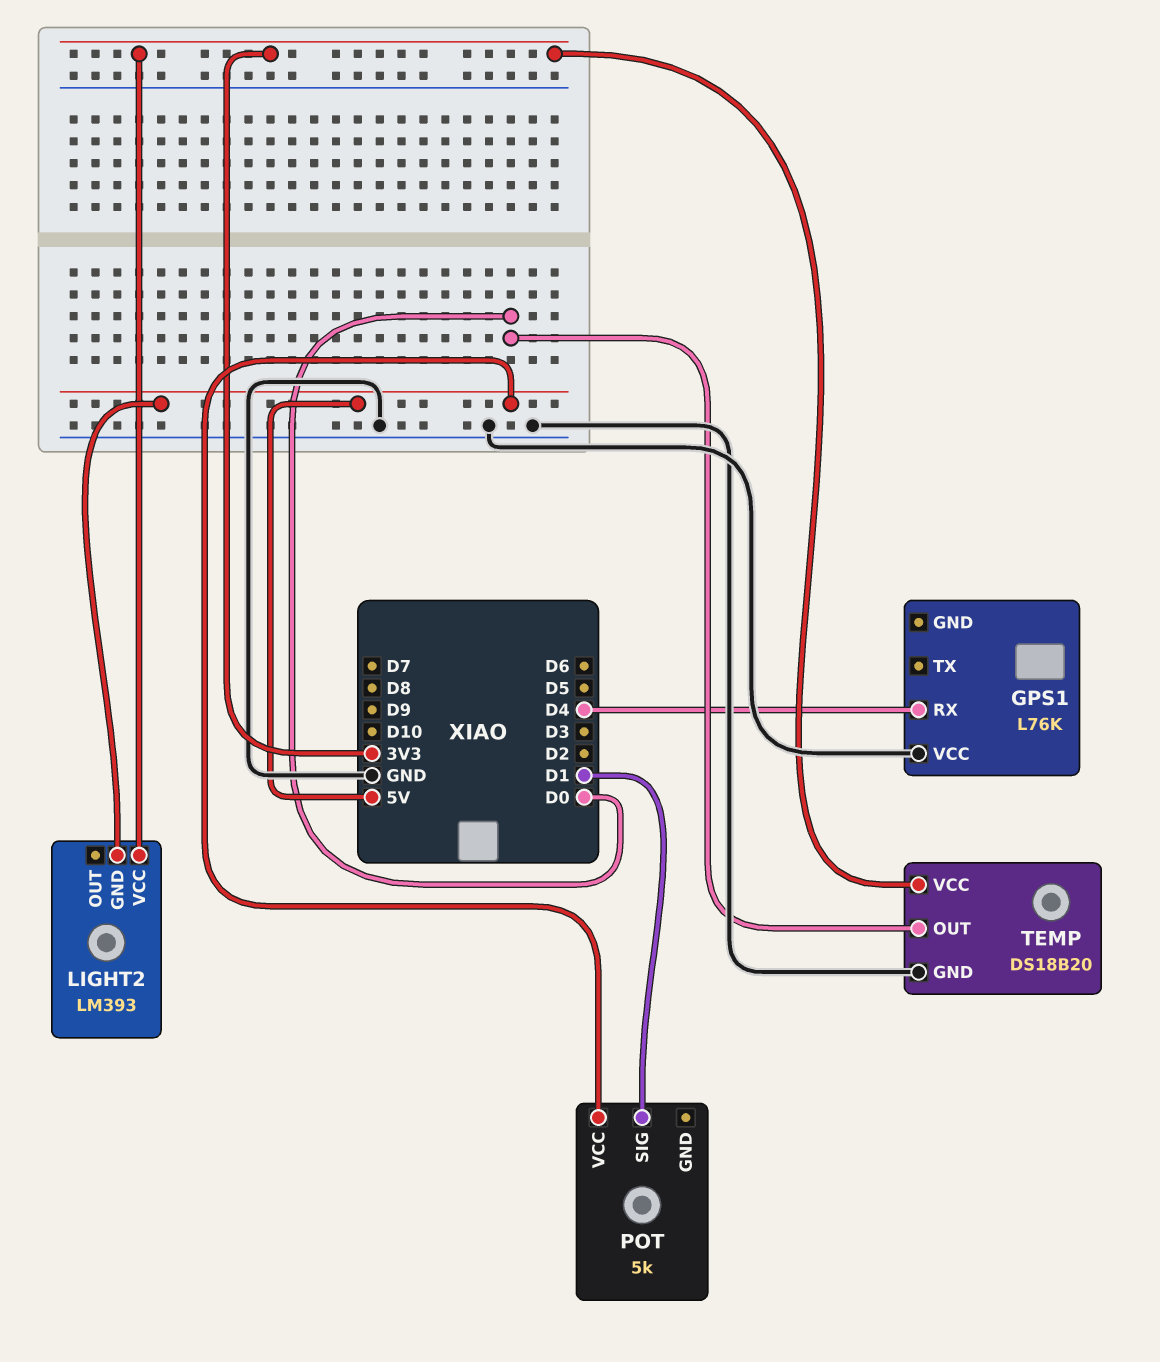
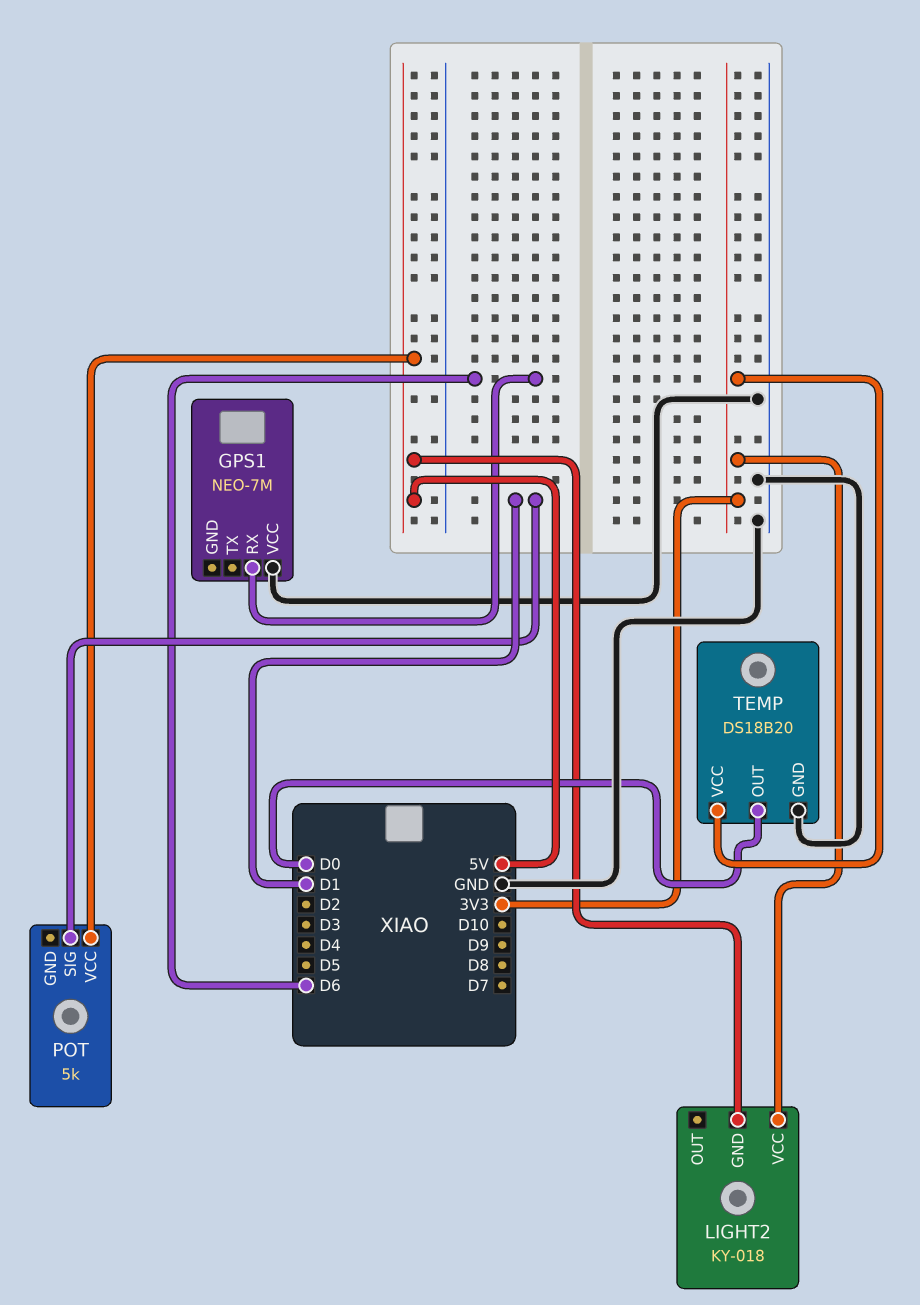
GPS1: L76K -> NEO-7M
GPS1 pin RX: D4 -> D6
LIGHT2: LM393 -> KY-018

